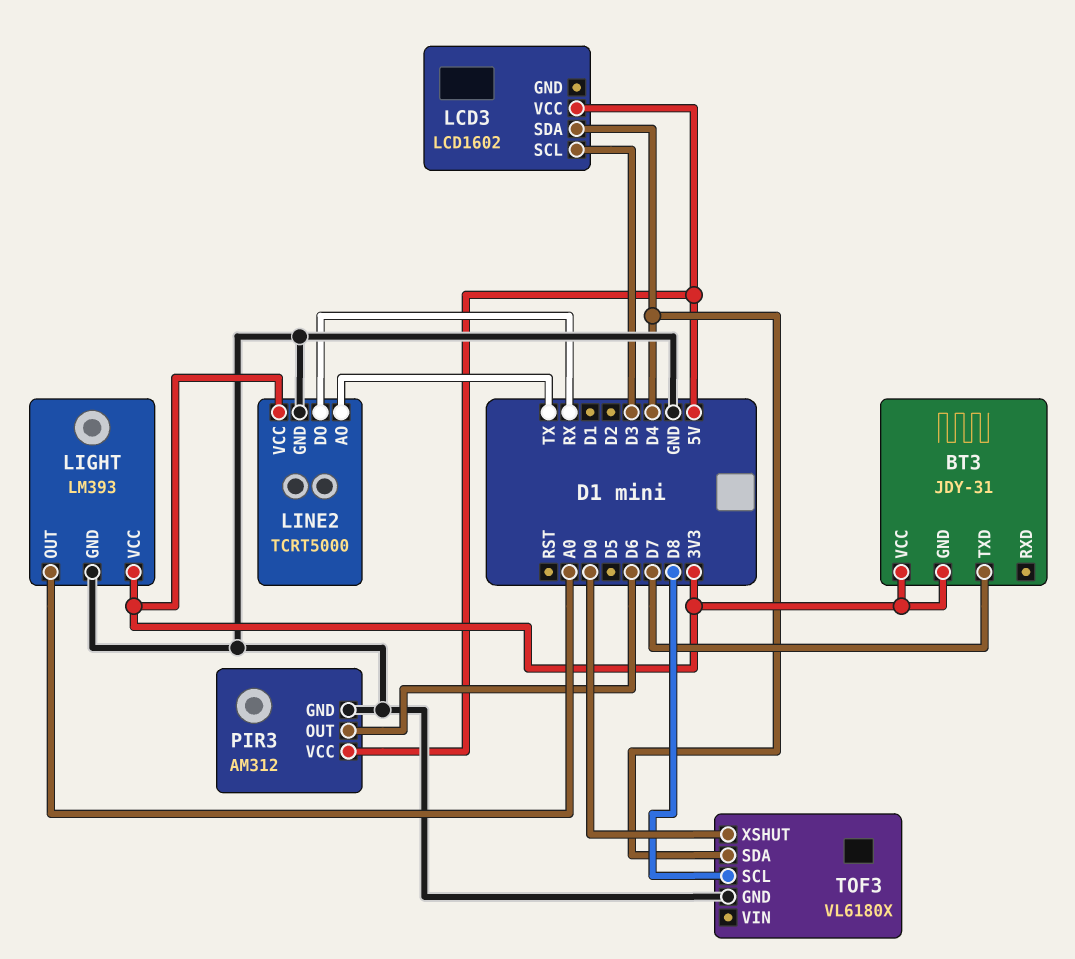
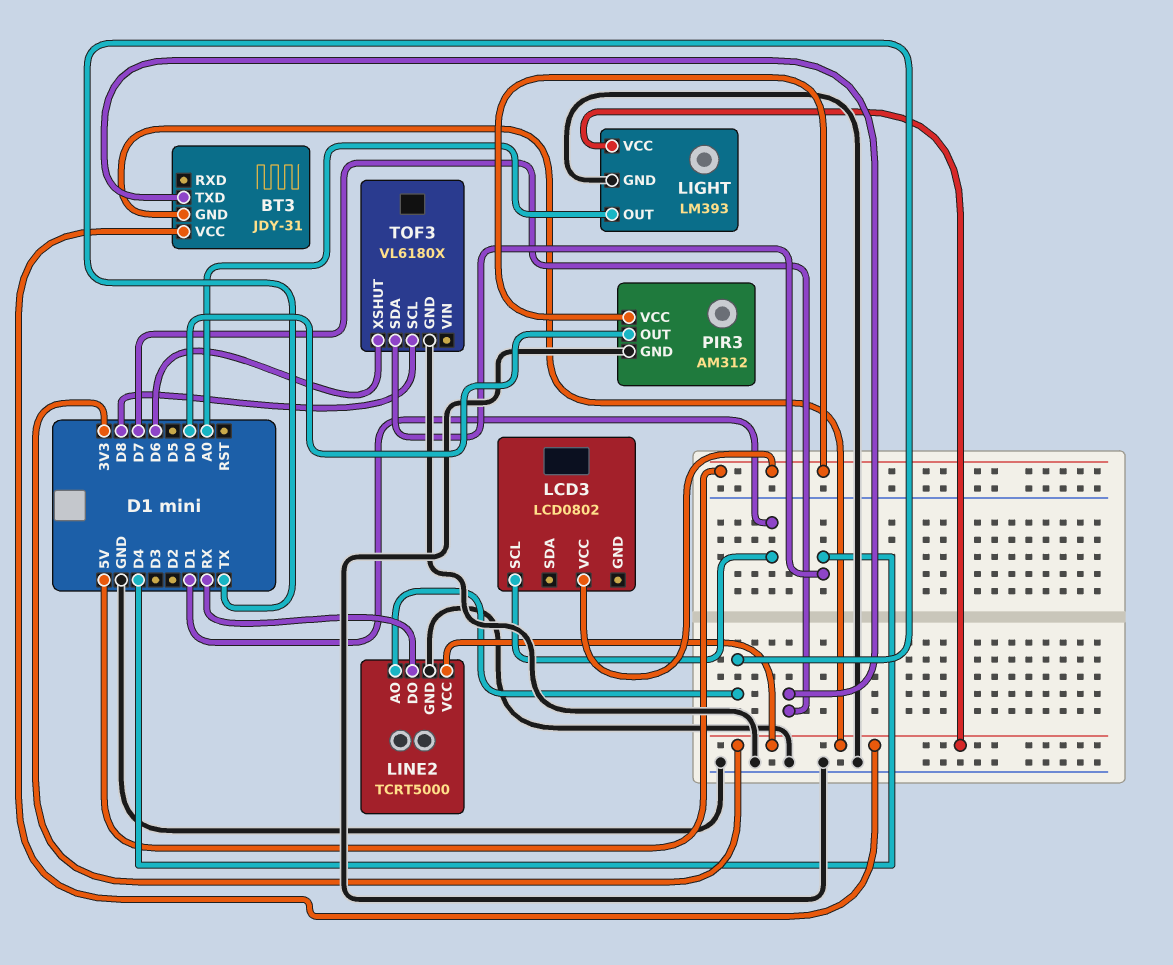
LCD3: LCD1602 -> LCD0802
LCD3 pin SCL: D3 -> D1
LCD3 pin SDA: D4 -> none
PIR3 pin OUT: D6 -> D0
TOF3 pin XSHUT: D0 -> D6

